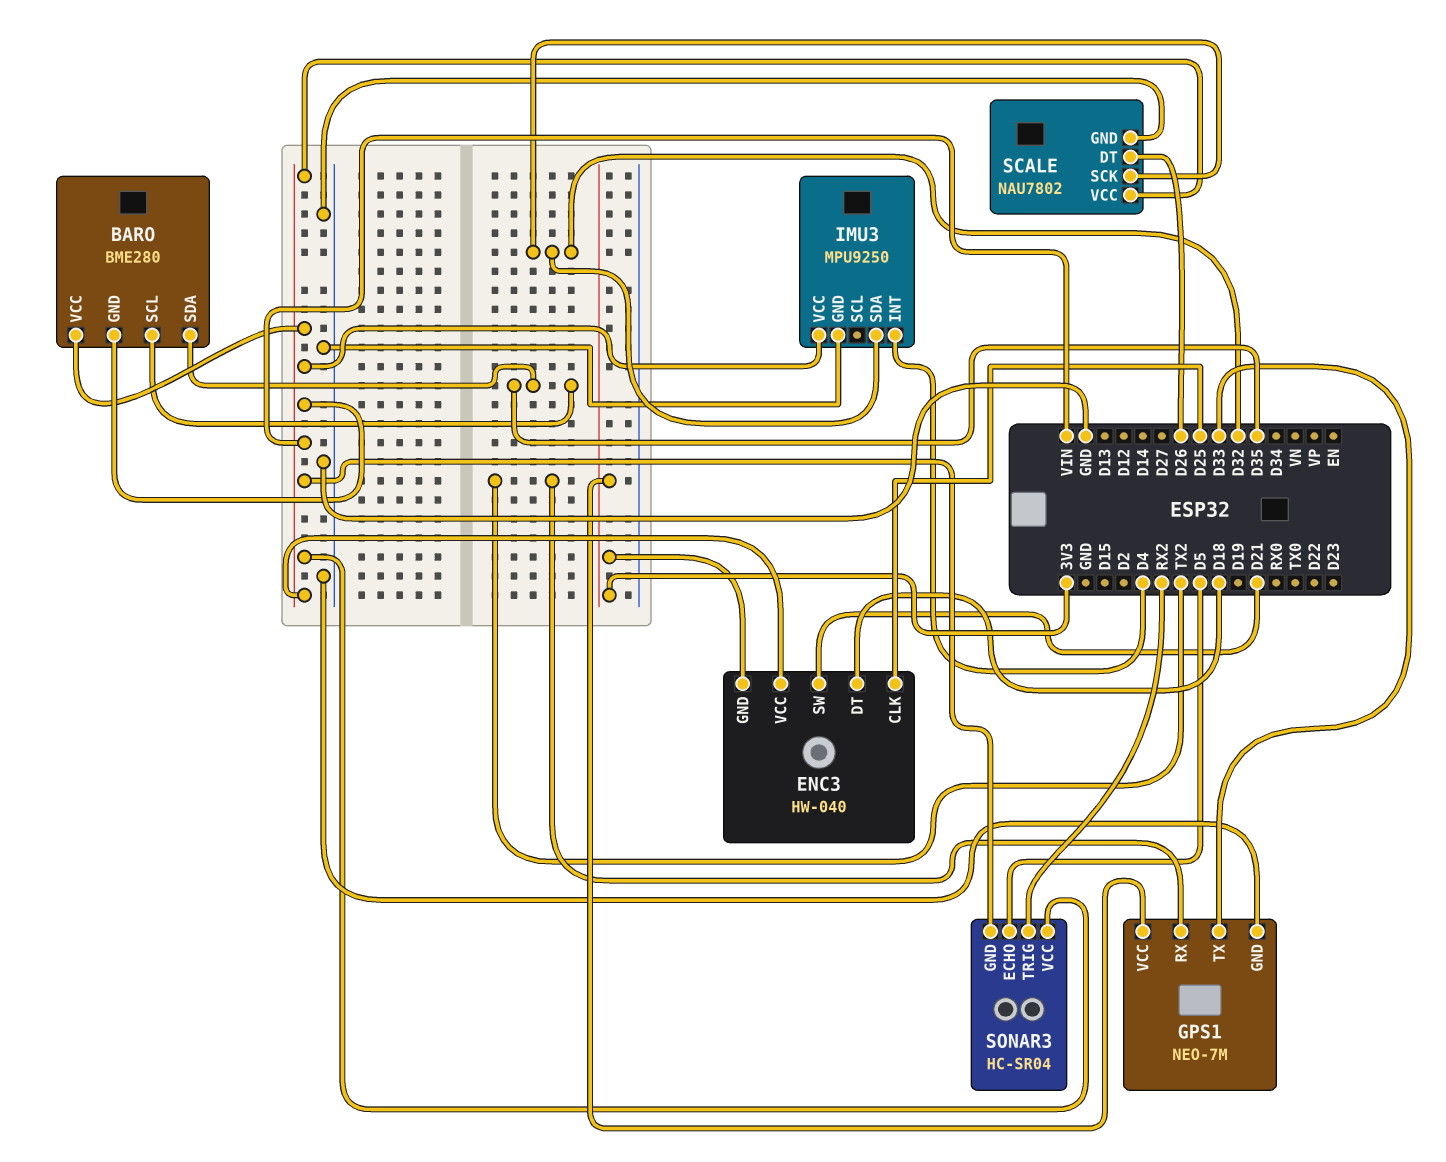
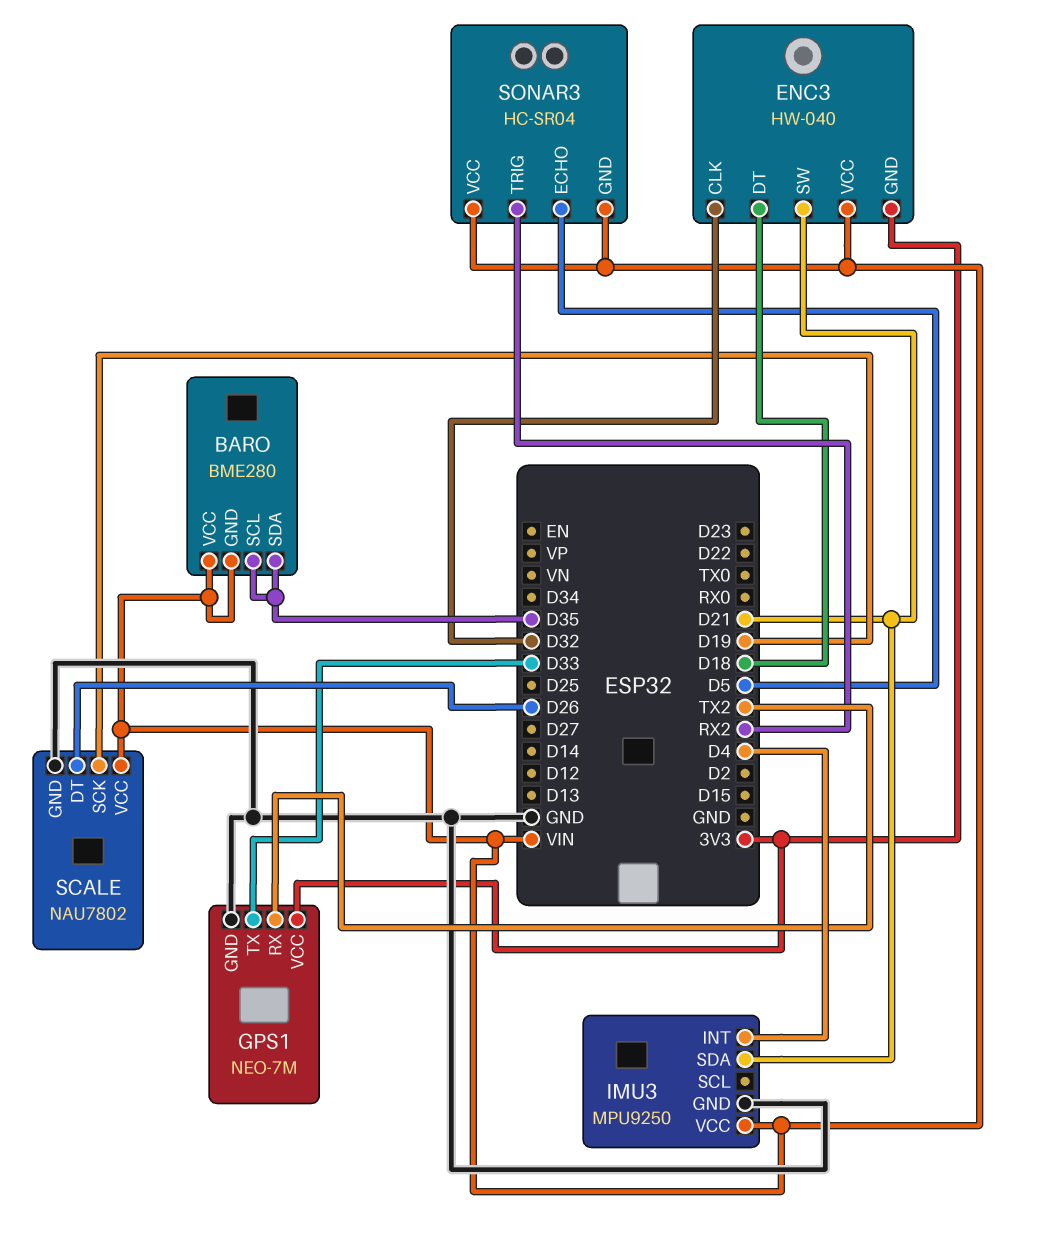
ENC3 pin CLK: D25 -> D32
IMU3 pin SDA: D32 -> D21
SCALE pin SCK: D32 -> D19

